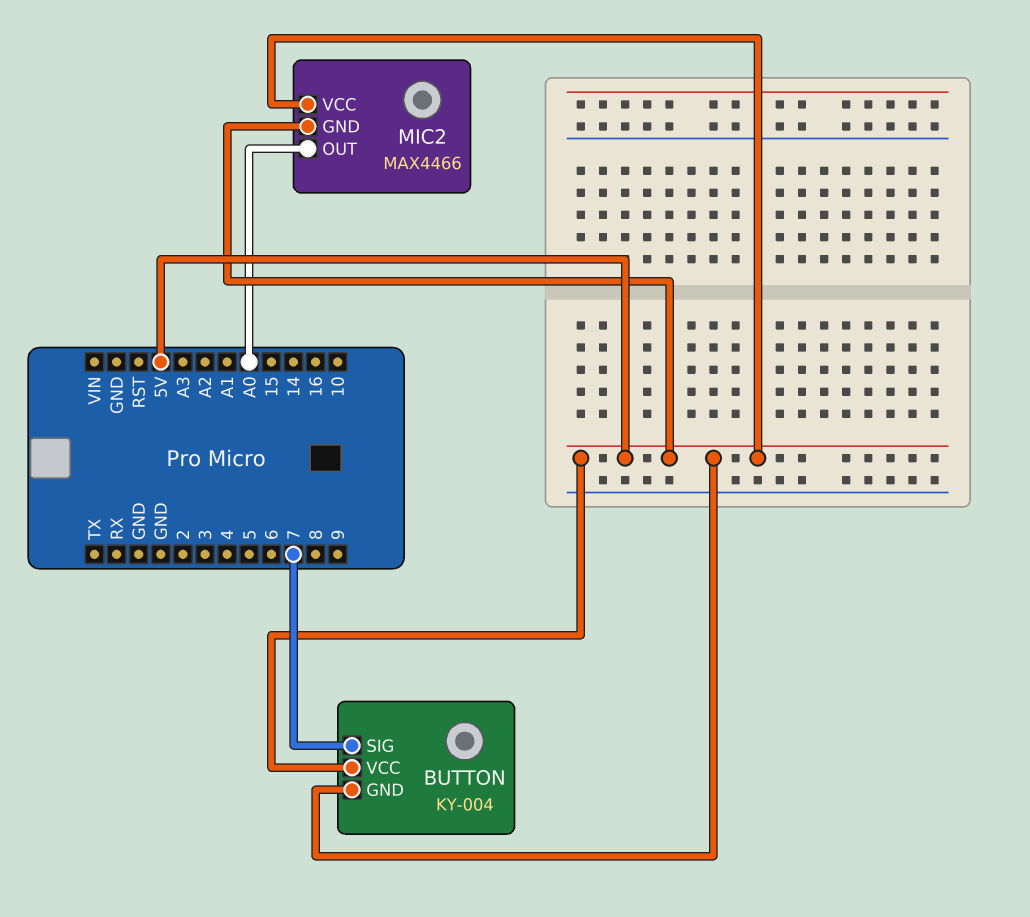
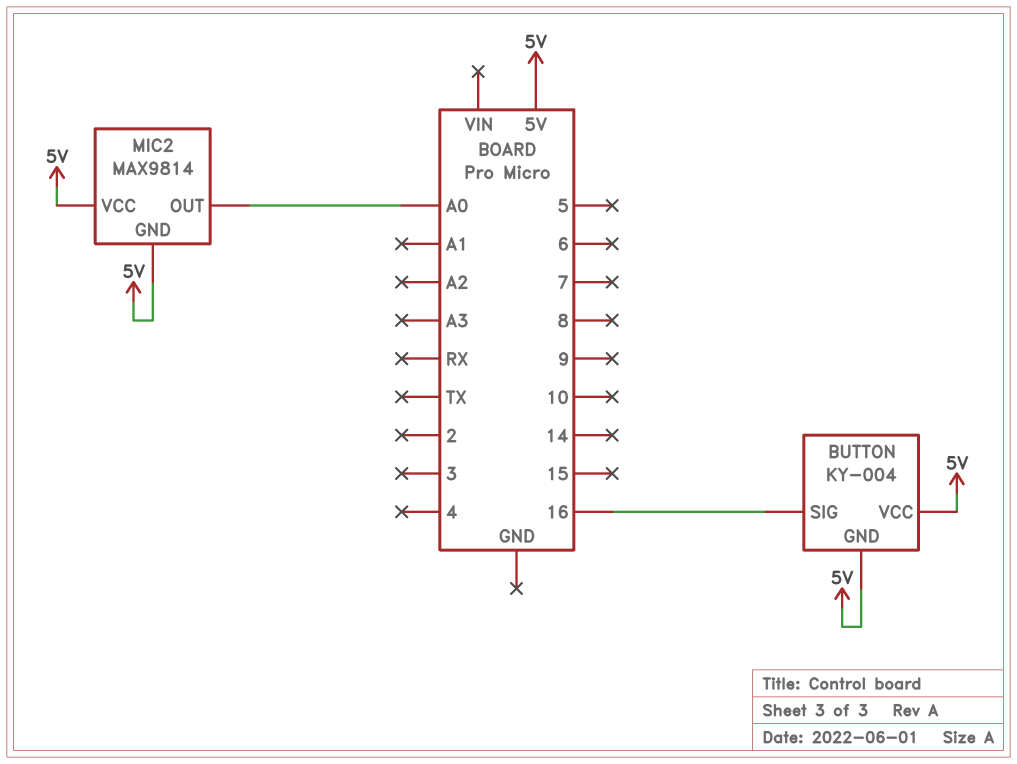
BUTTON pin SIG: 7 -> 16
MIC2: MAX4466 -> MAX9814

